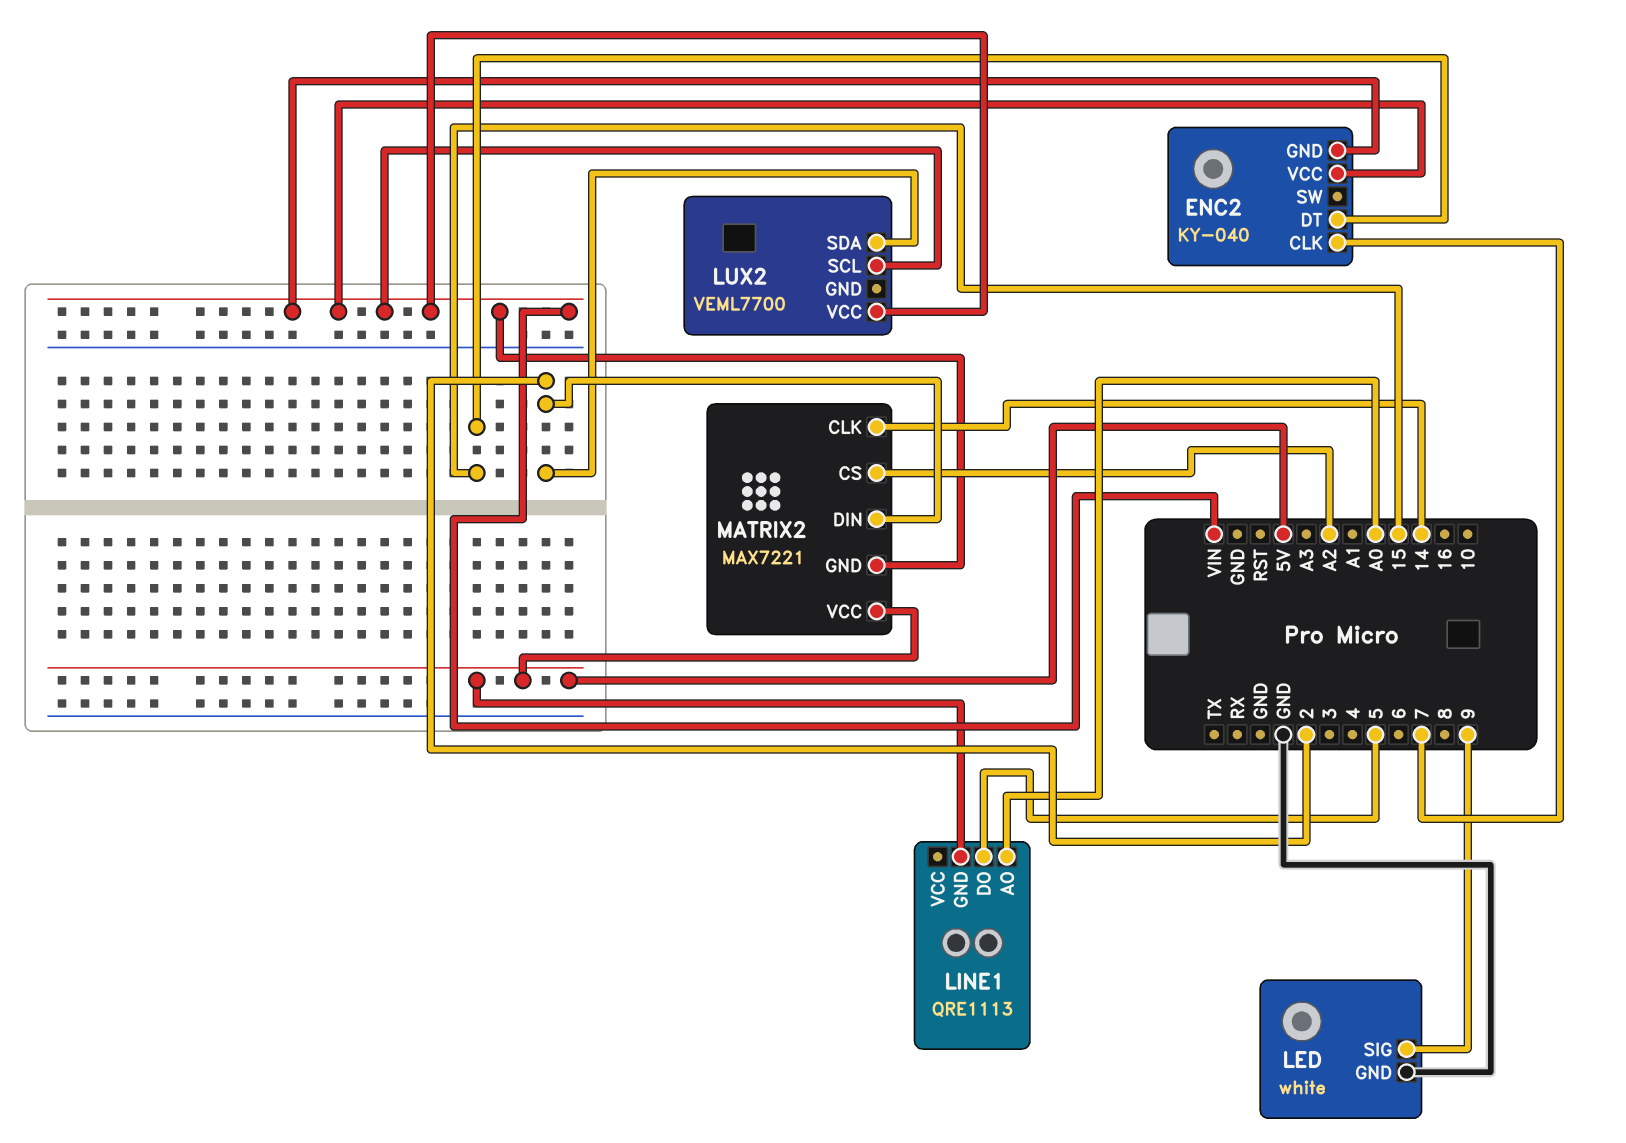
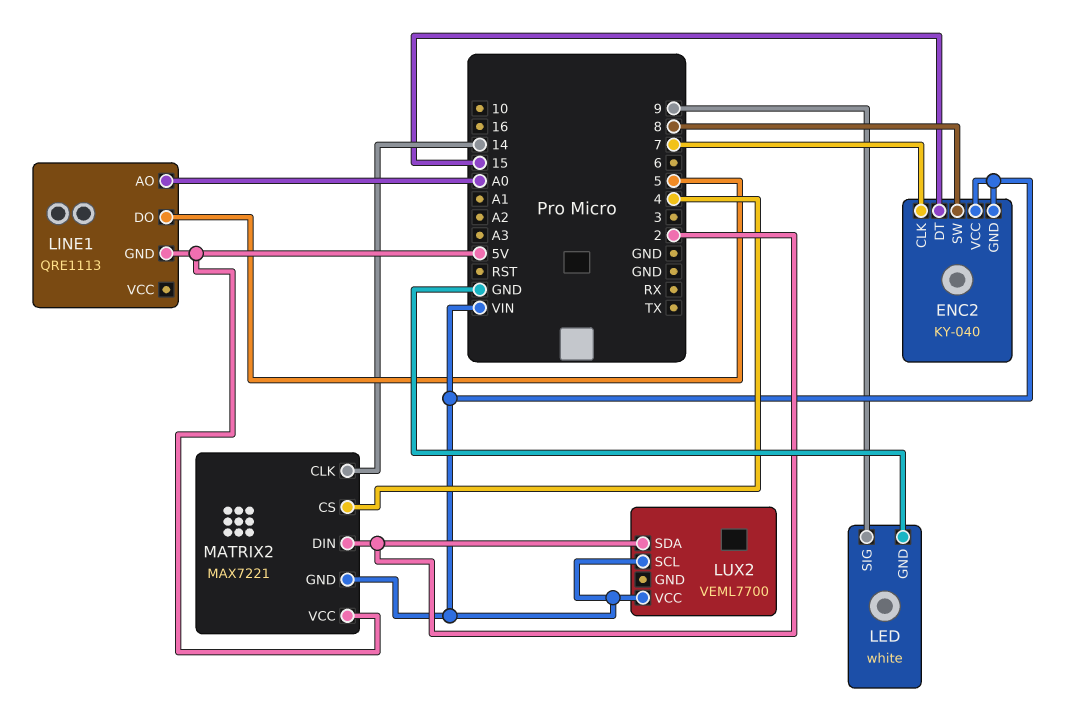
ENC2 pin SW: none -> 8
MATRIX2 pin CS: A2 -> 4

